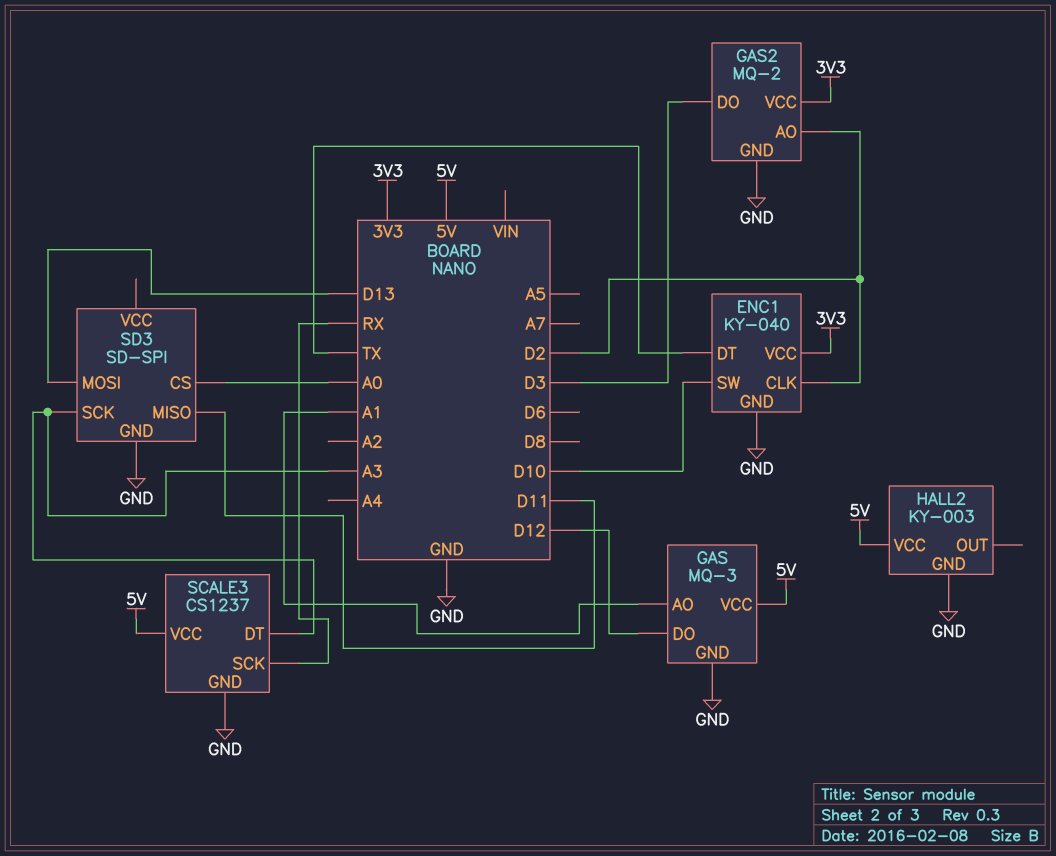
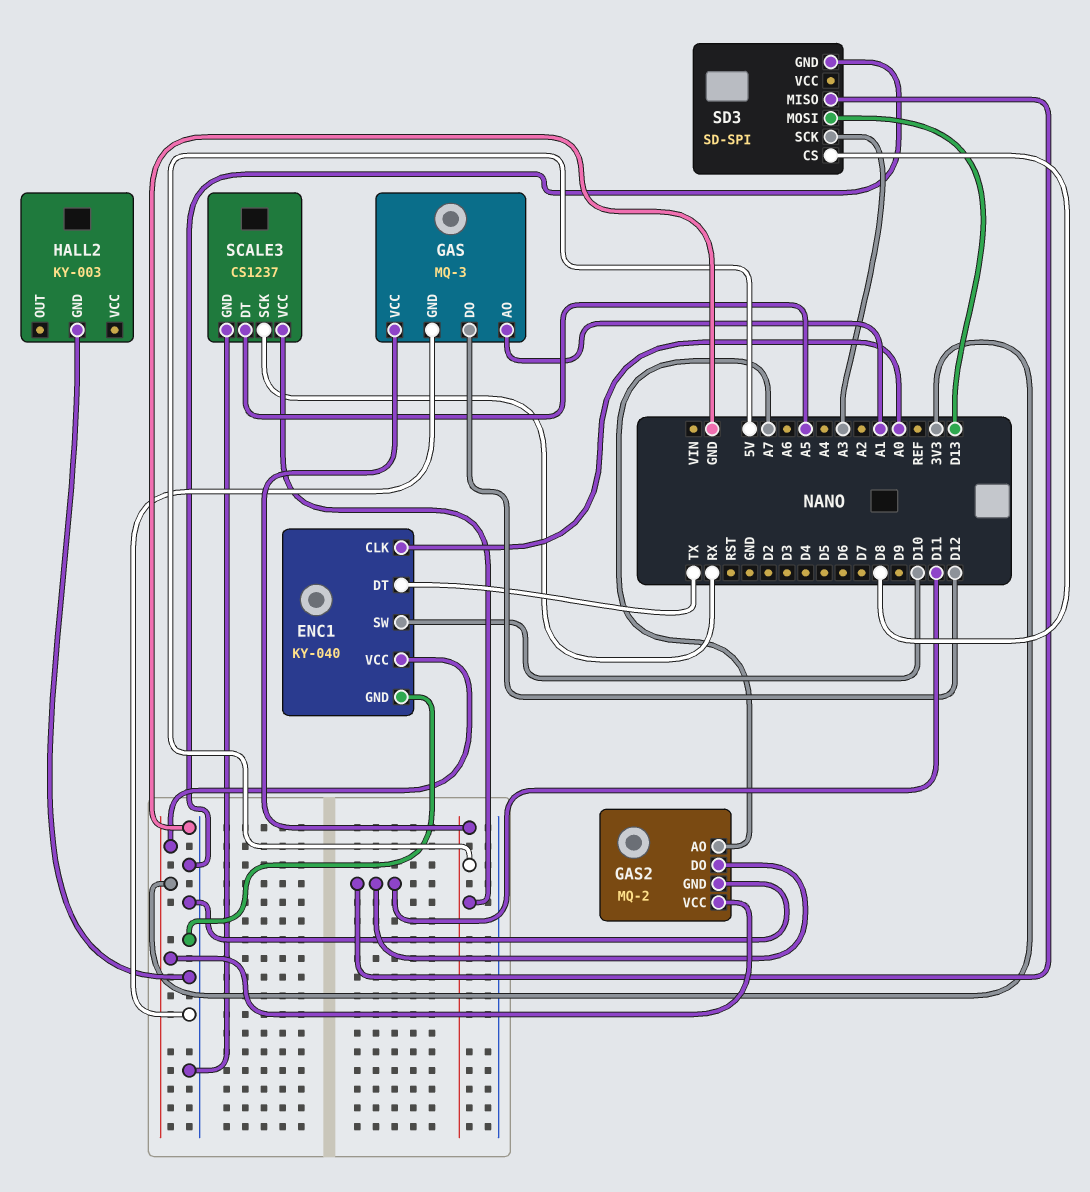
ENC1 pin CLK: D2 -> A0
GAS2 pin AO: D2 -> A7
GAS2 pin DO: D3 -> D11
HALL2 pin VCC: 5V -> none
SCALE3 pin DT: A3 -> A5
SD3 pin CS: A0 -> D8

